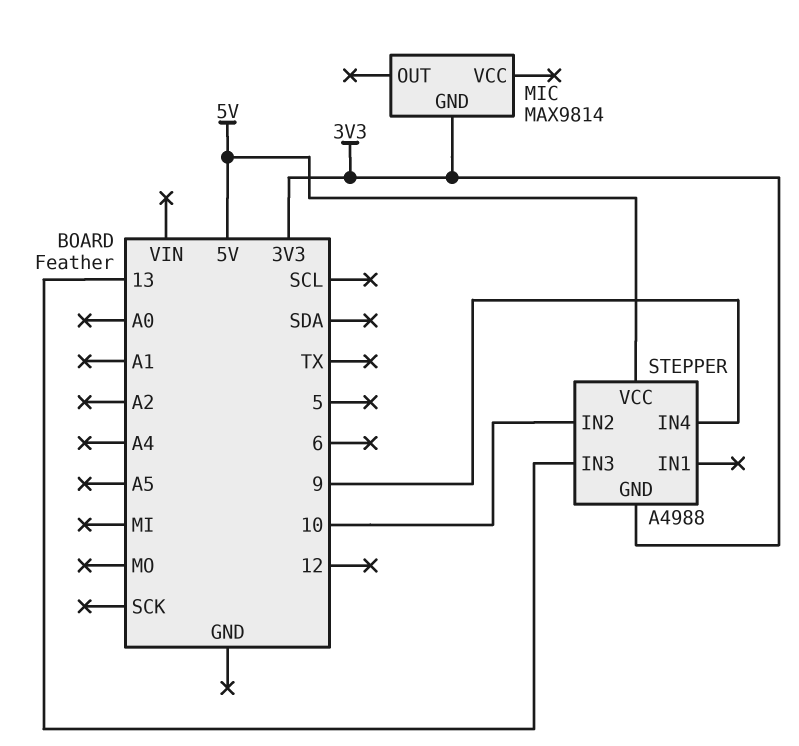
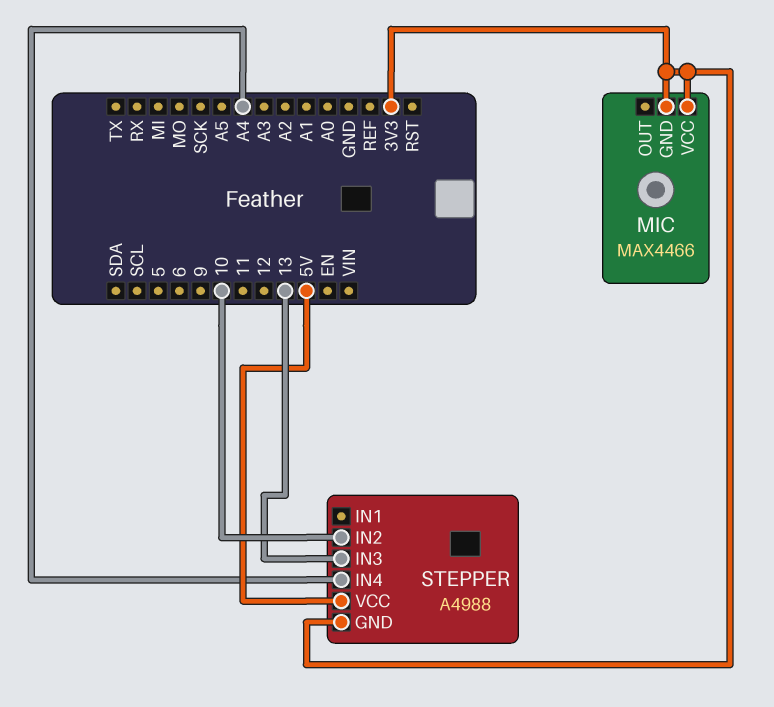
MIC: MAX9814 -> MAX4466
MIC pin VCC: none -> 3V3
STEPPER pin IN4: 9 -> A4

